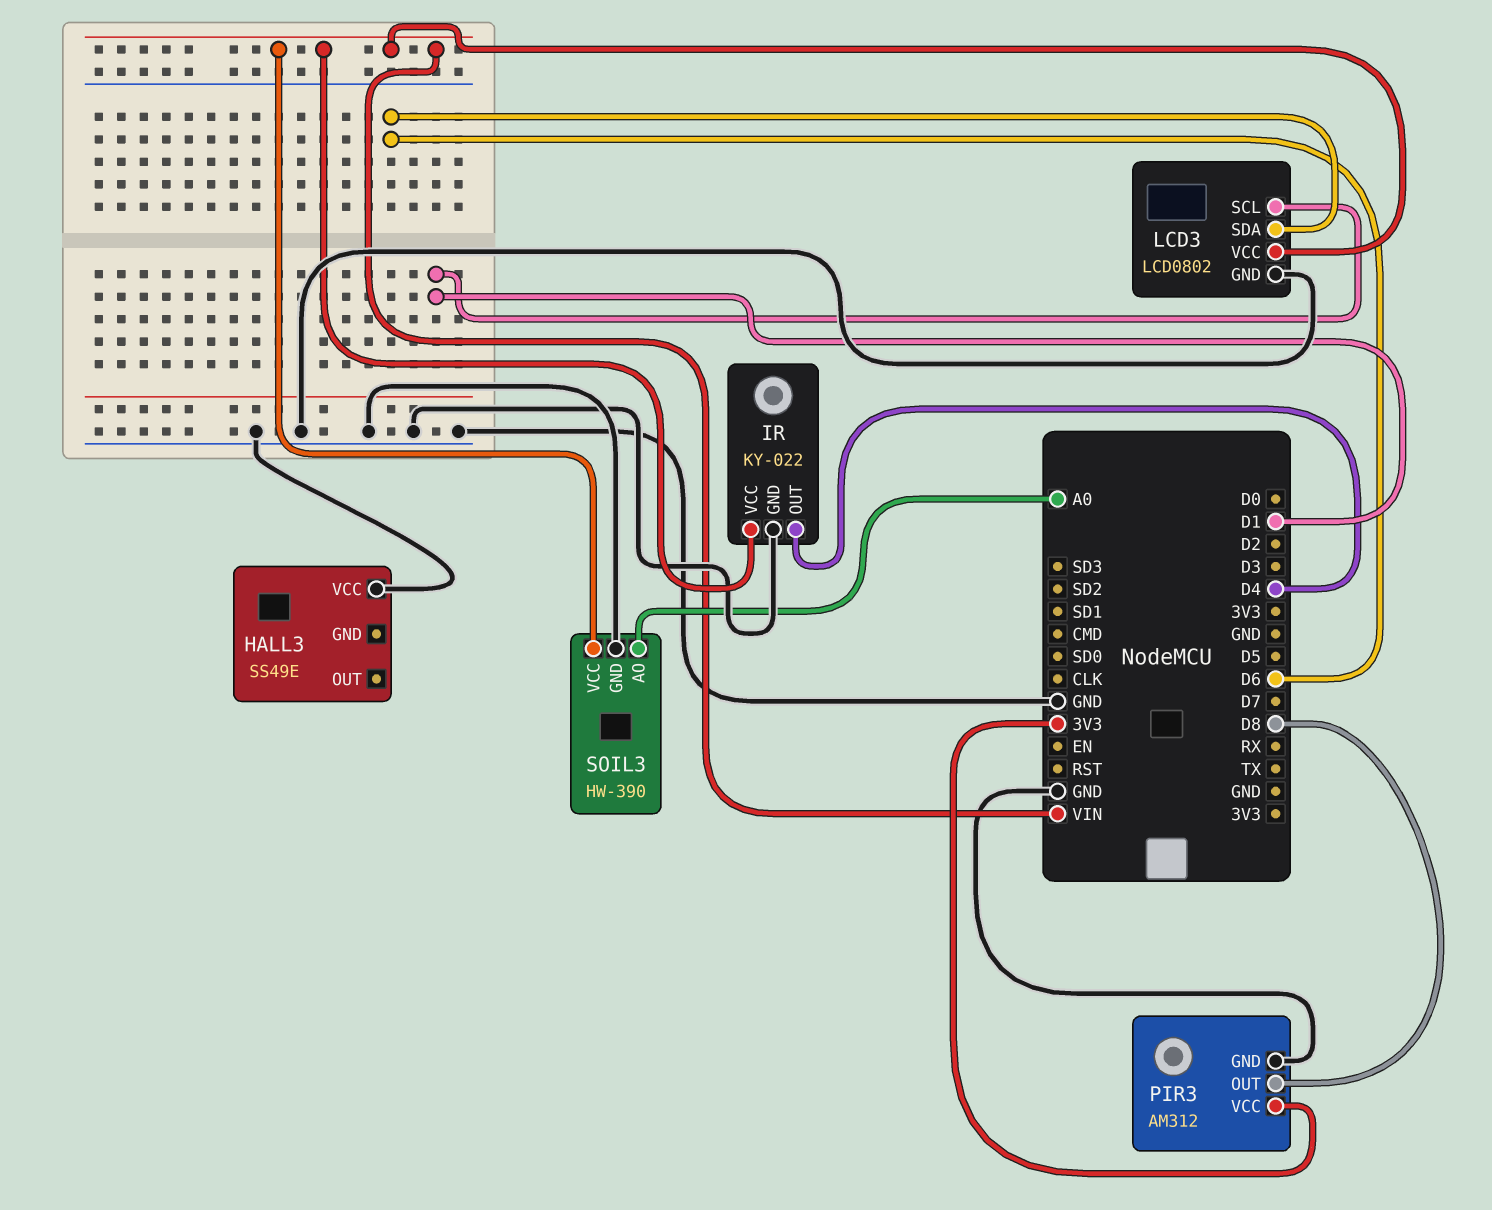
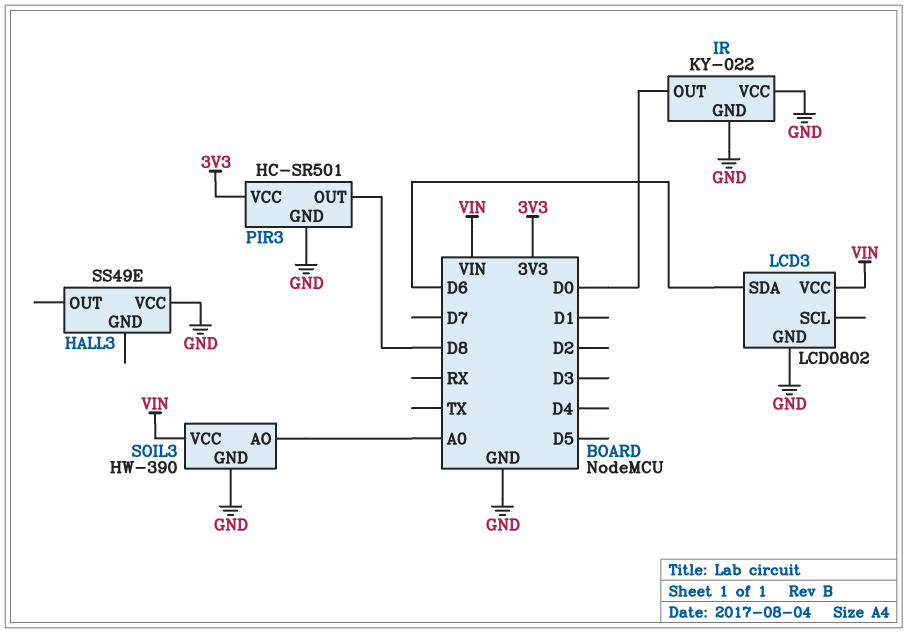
IR pin OUT: D4 -> D0
IR pin VCC: VIN -> GND
LCD3 pin SCL: D1 -> none
PIR3: AM312 -> HC-SR501

